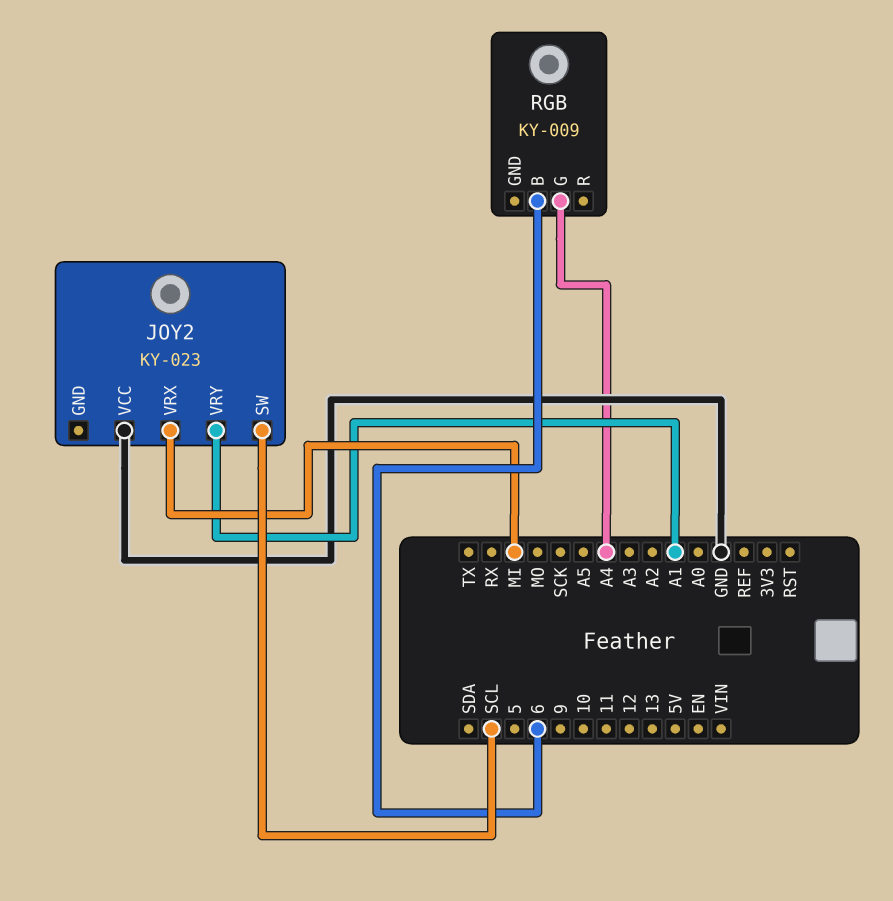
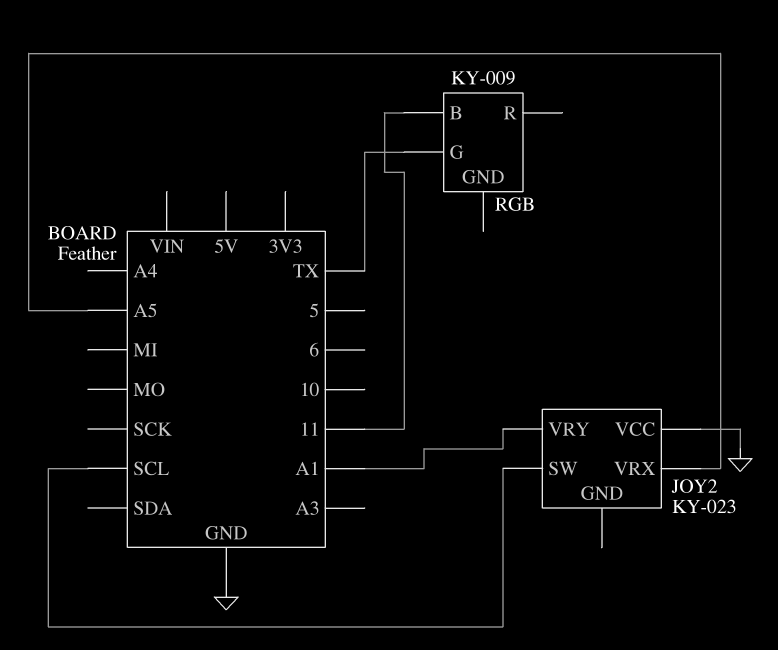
JOY2 pin VRX: MI -> A5
RGB pin B: 6 -> 11
RGB pin G: A4 -> TX

